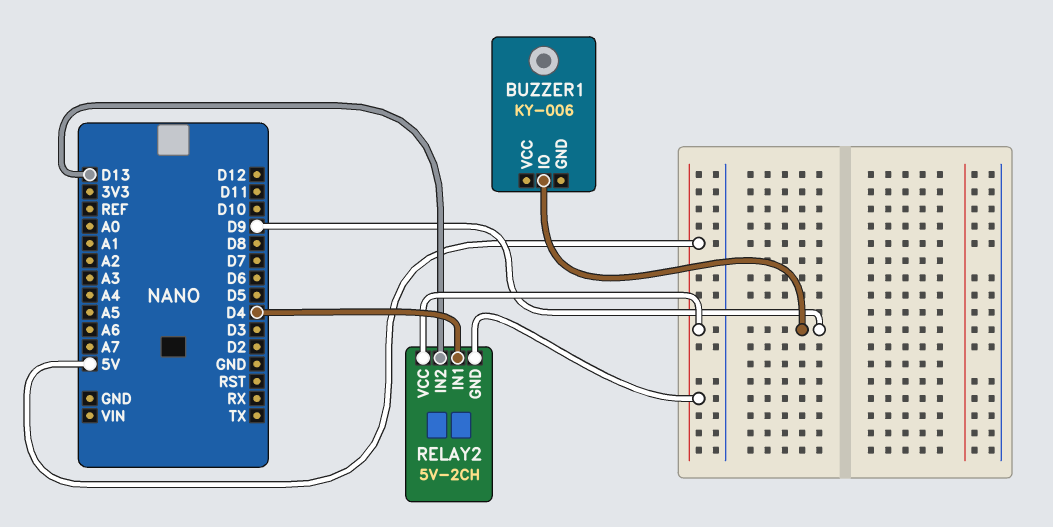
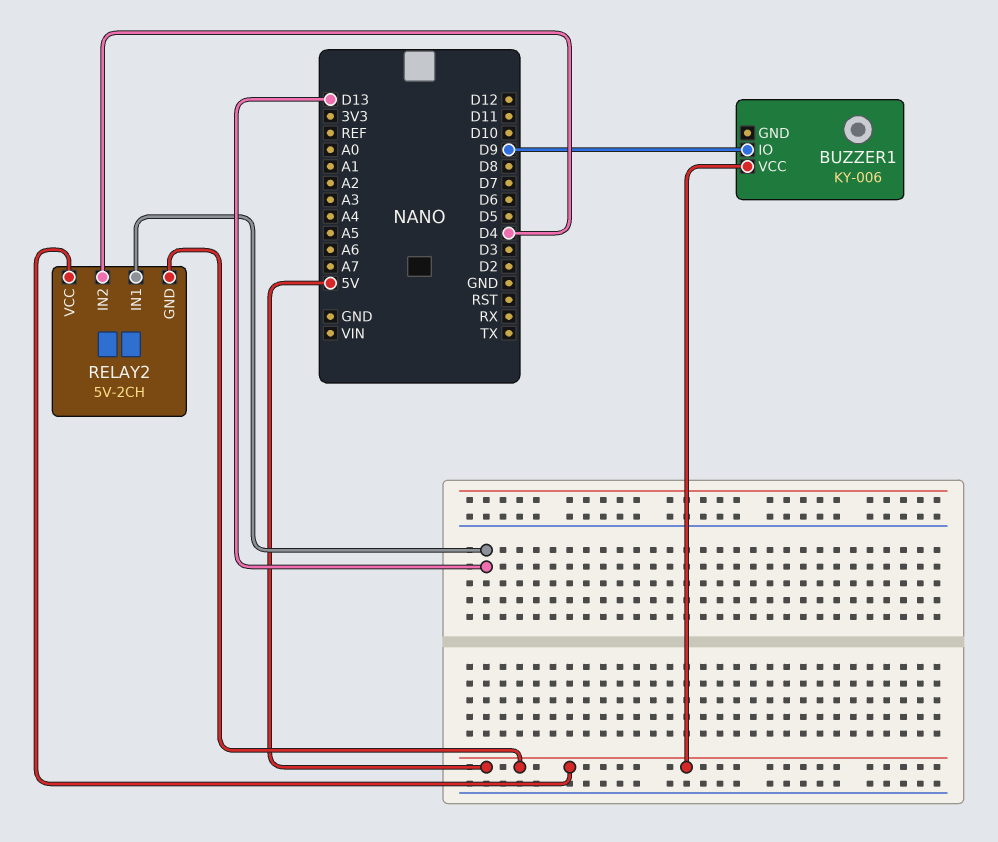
BUZZER1 pin VCC: none -> 5V
RELAY2 pin IN1: D4 -> D13
RELAY2 pin IN2: D13 -> D4

